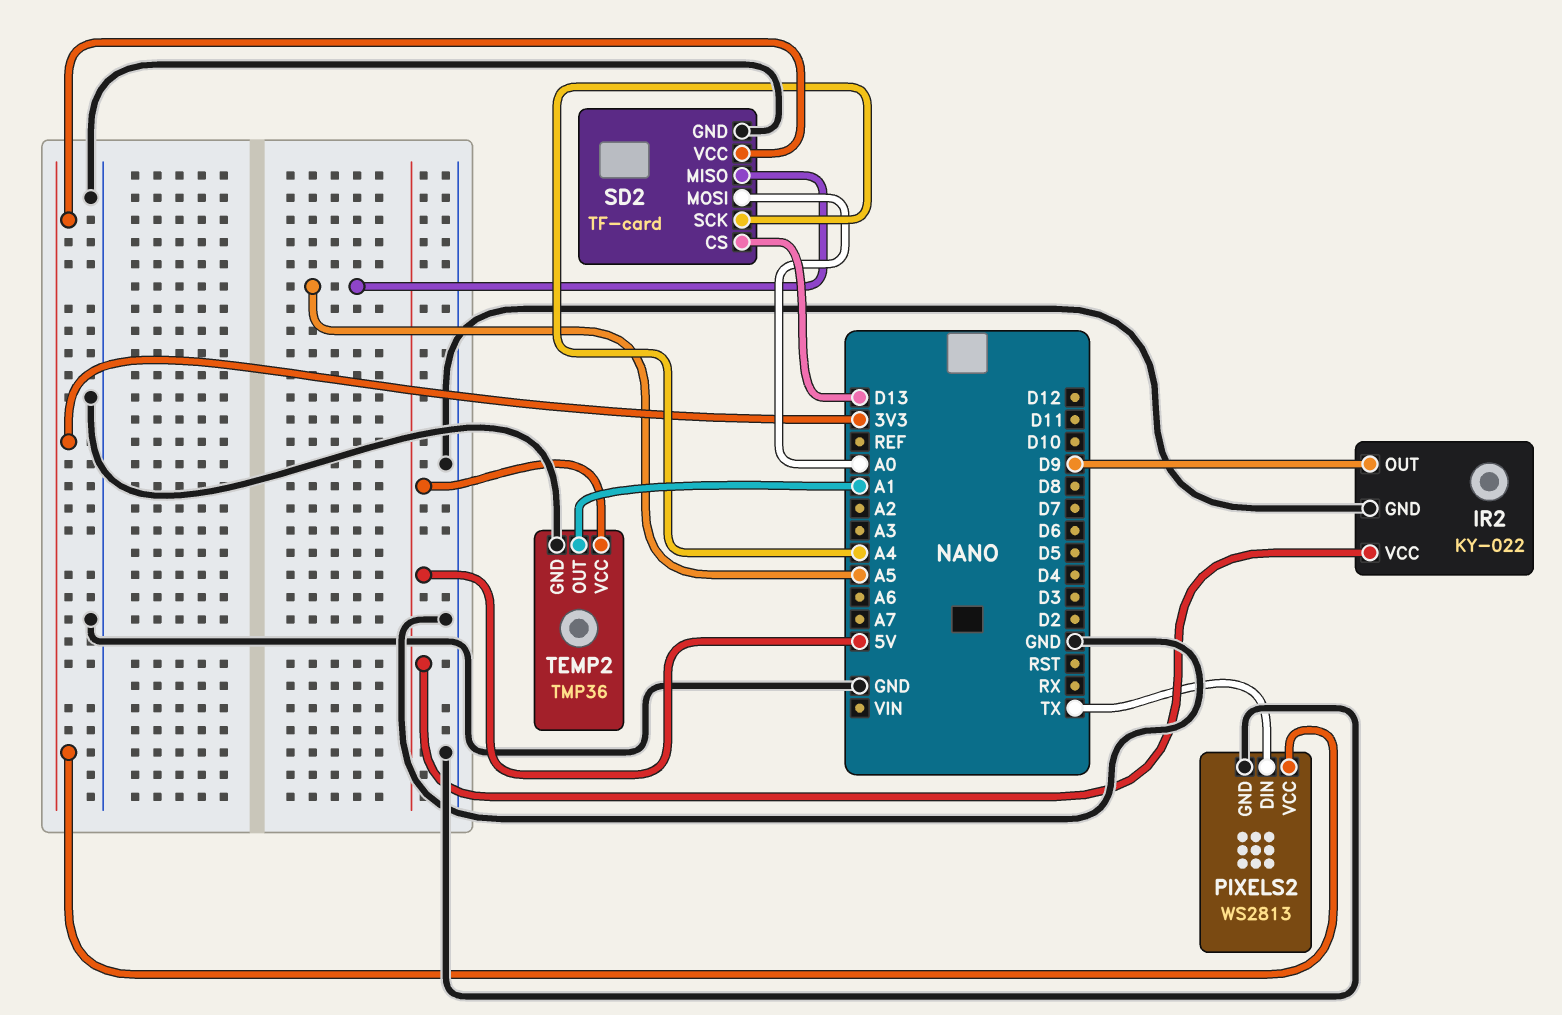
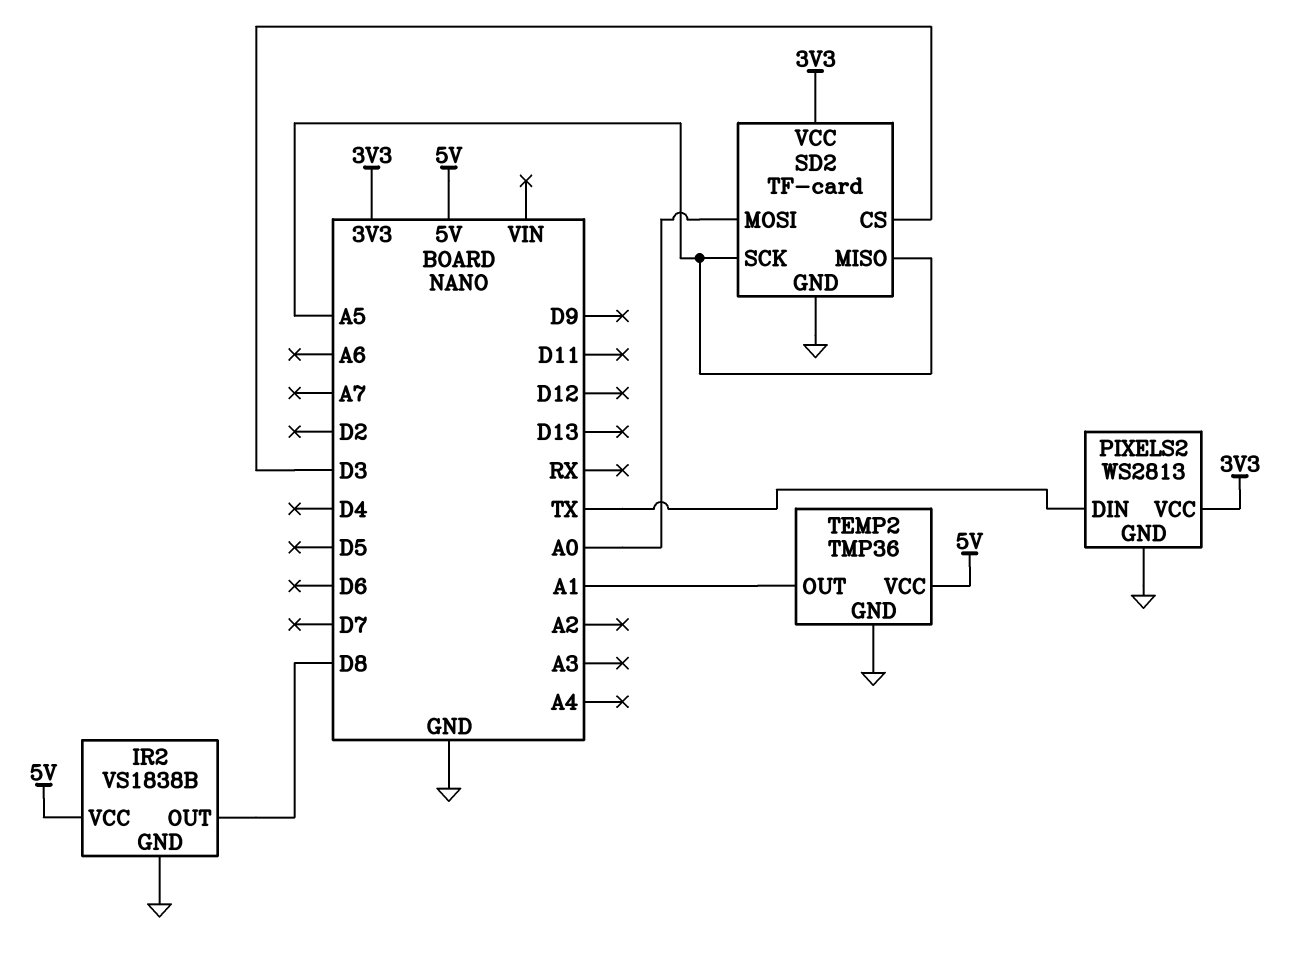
IR2: KY-022 -> VS1838B
IR2 pin OUT: D9 -> D8
SD2 pin CS: D13 -> D3
SD2 pin SCK: A4 -> A5

